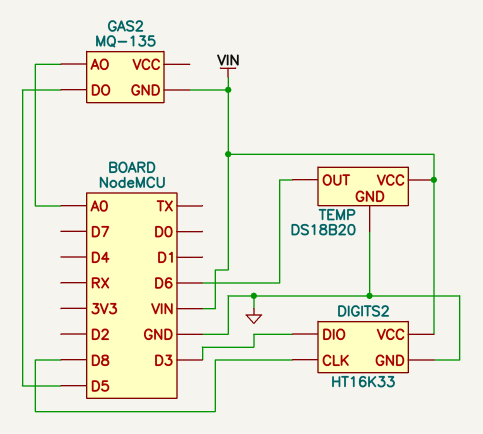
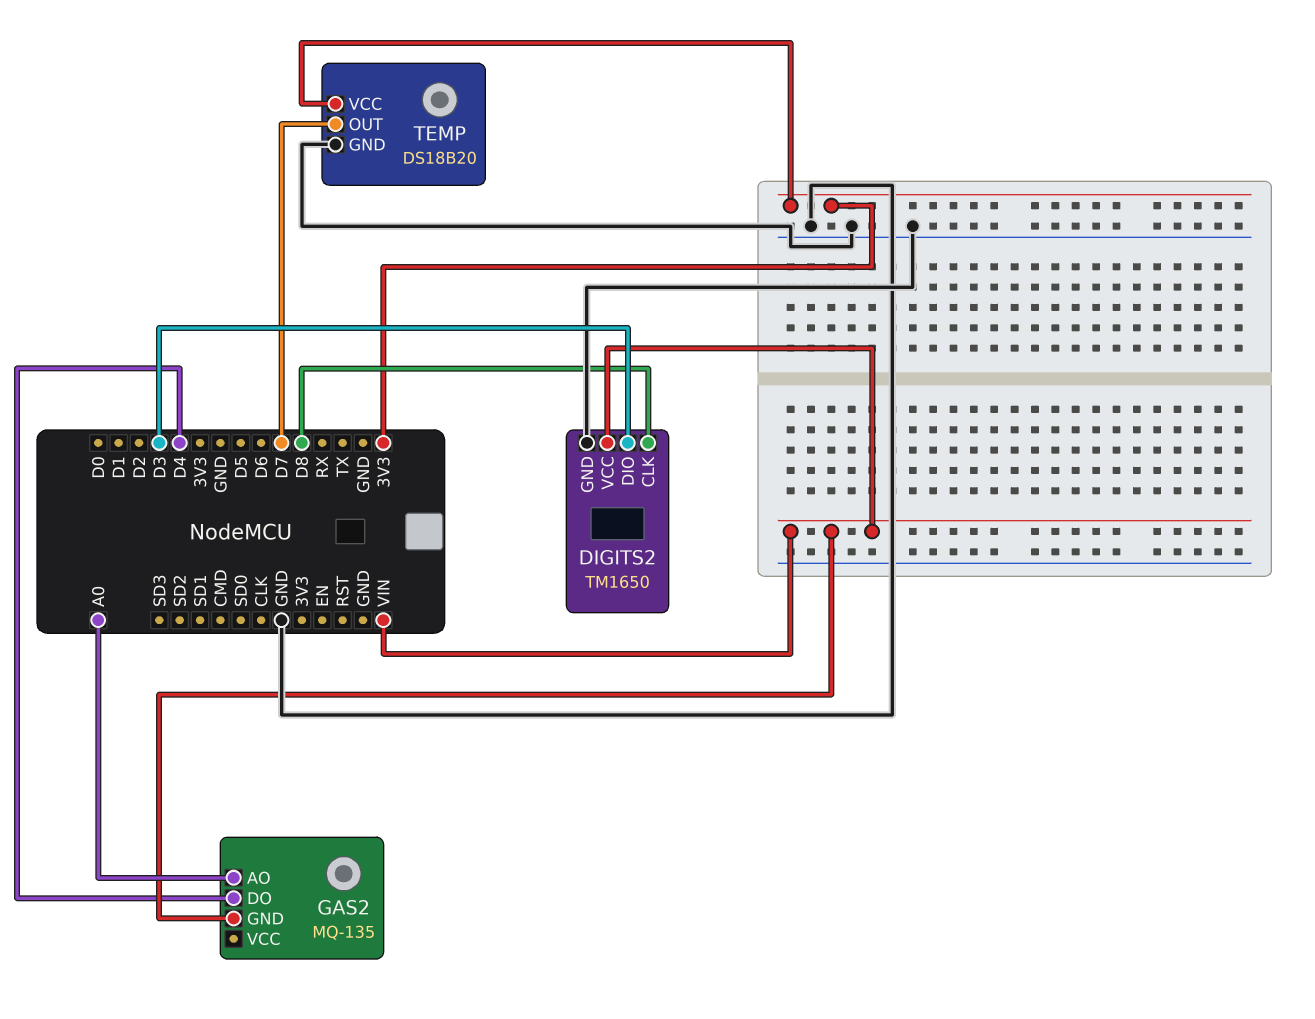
DIGITS2: HT16K33 -> TM1650
GAS2 pin DO: D5 -> D4
TEMP pin OUT: D6 -> D7
TEMP pin VCC: VIN -> 3V3

